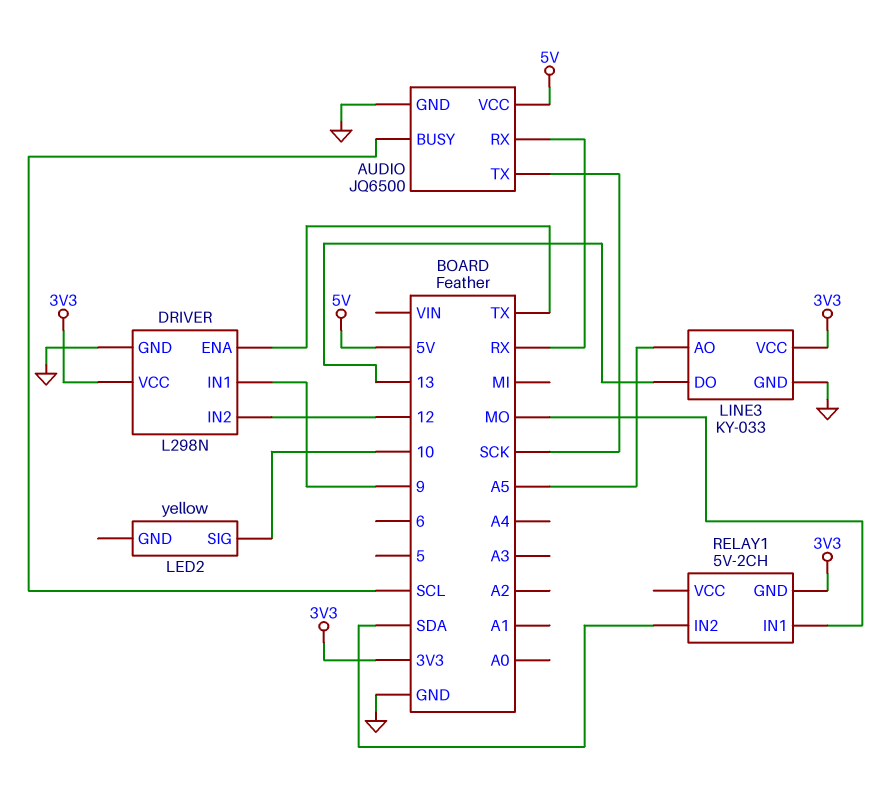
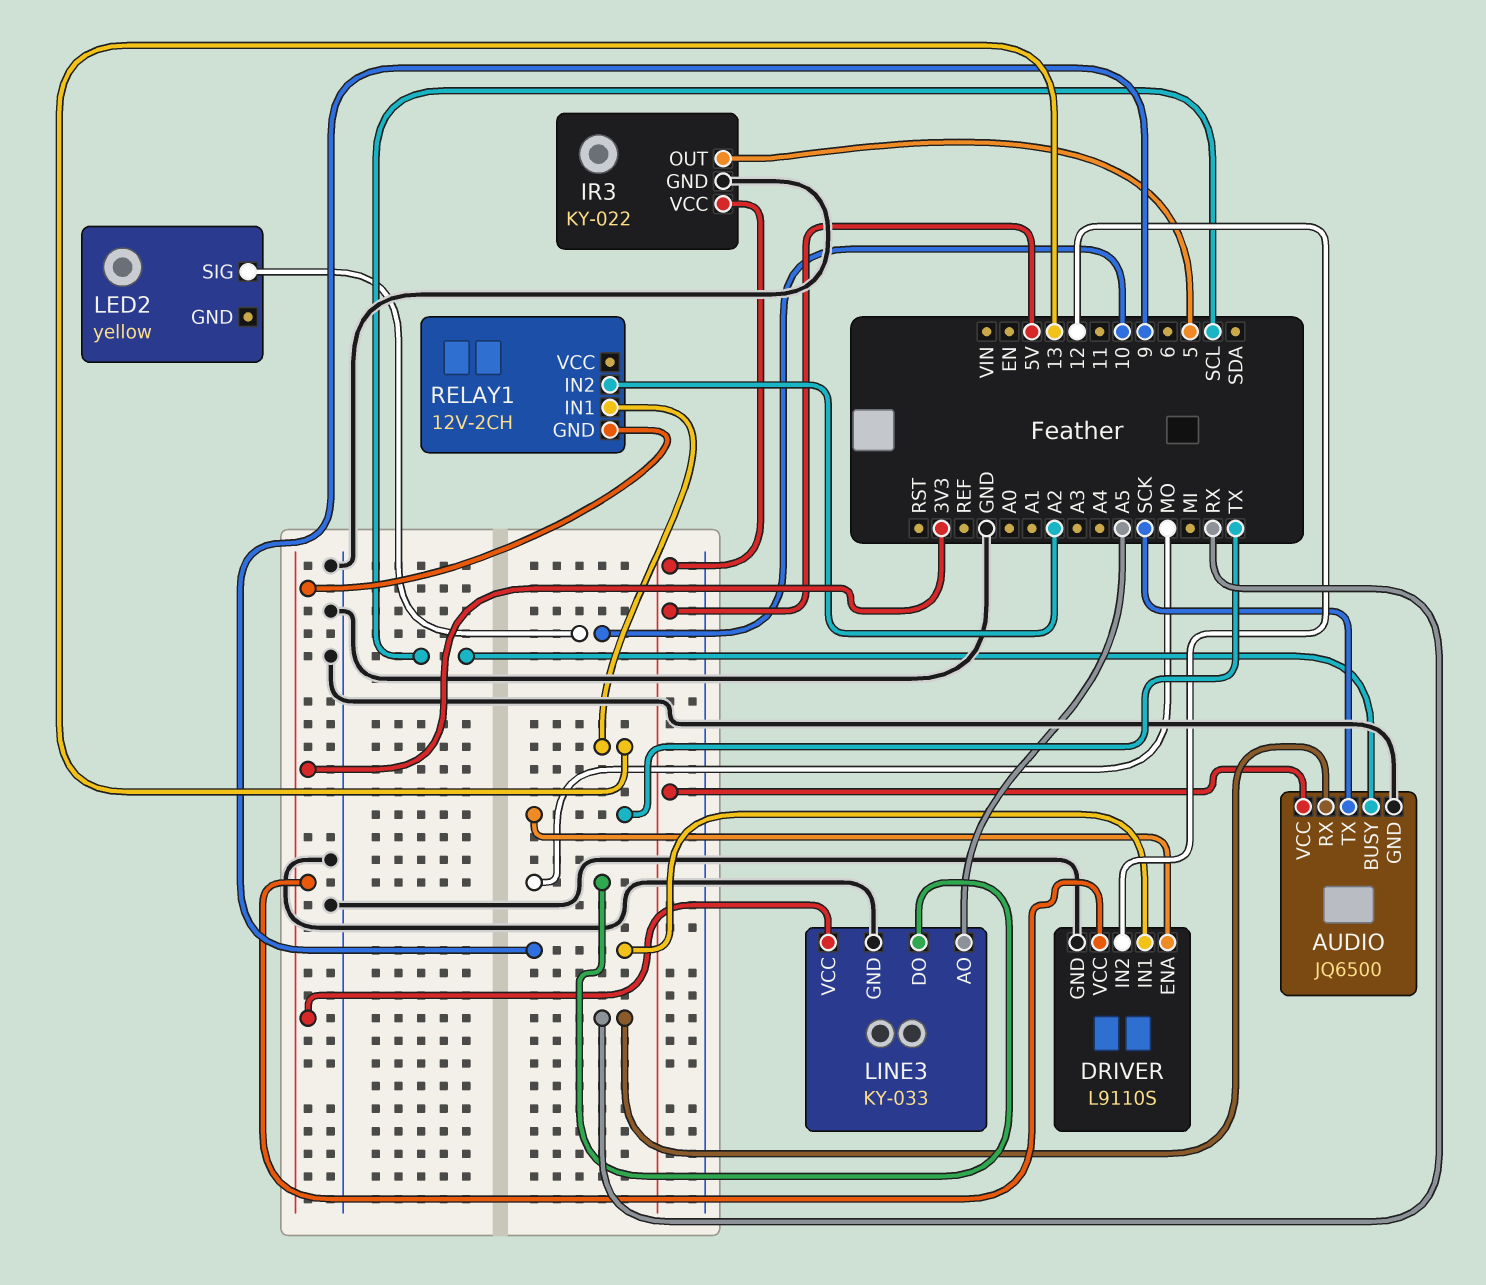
DRIVER: L298N -> L9110S
IR3: none -> KY-022
IR3 pin GND: none -> GND
IR3 pin OUT: none -> 5
IR3 pin VCC: none -> 5V
LINE3 pin DO: 13 -> MO
RELAY1: 5V-2CH -> 12V-2CH
RELAY1 pin IN1: MO -> 13
RELAY1 pin IN2: SDA -> A2

